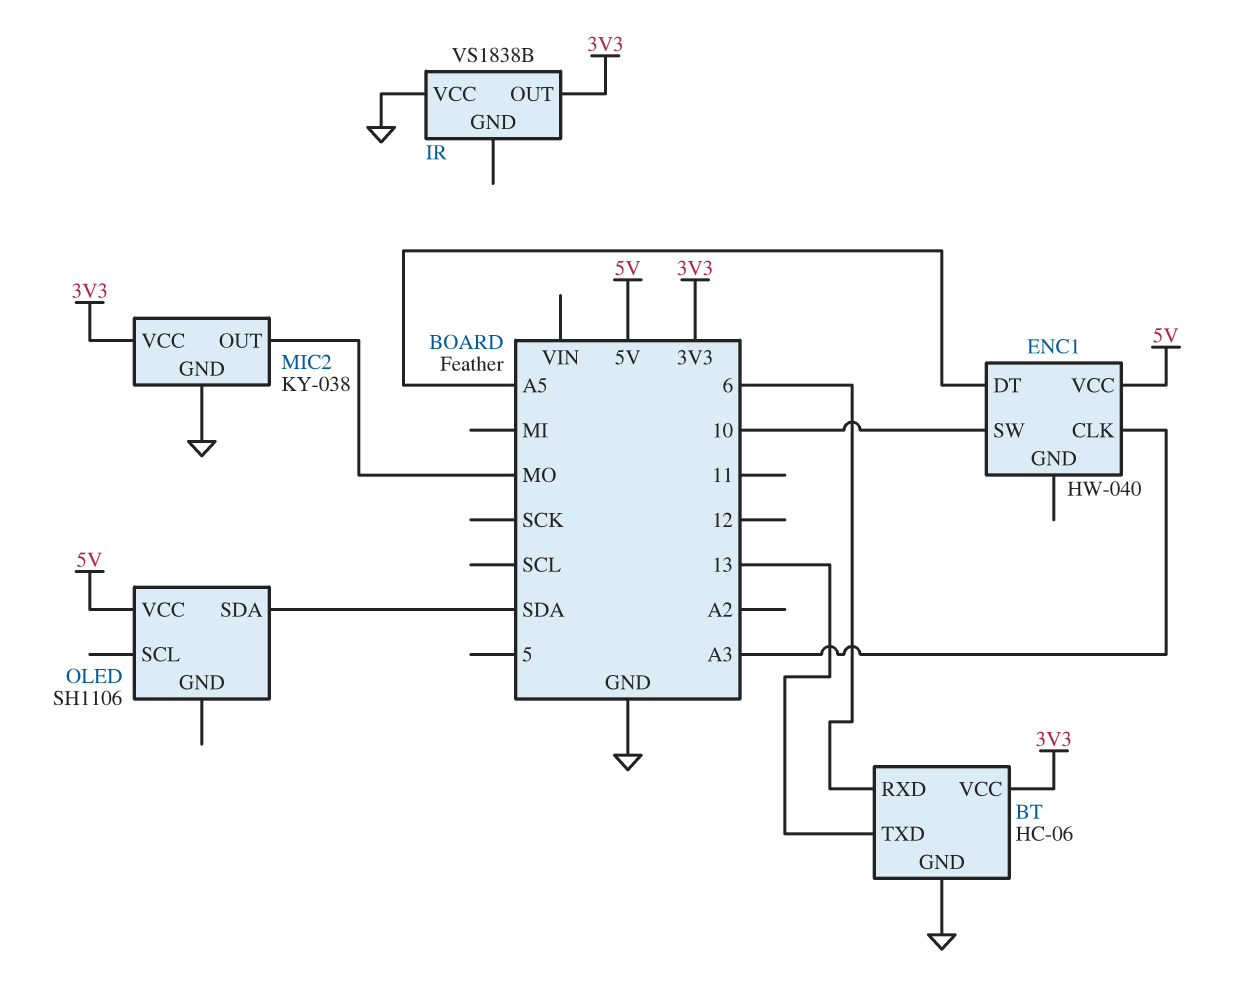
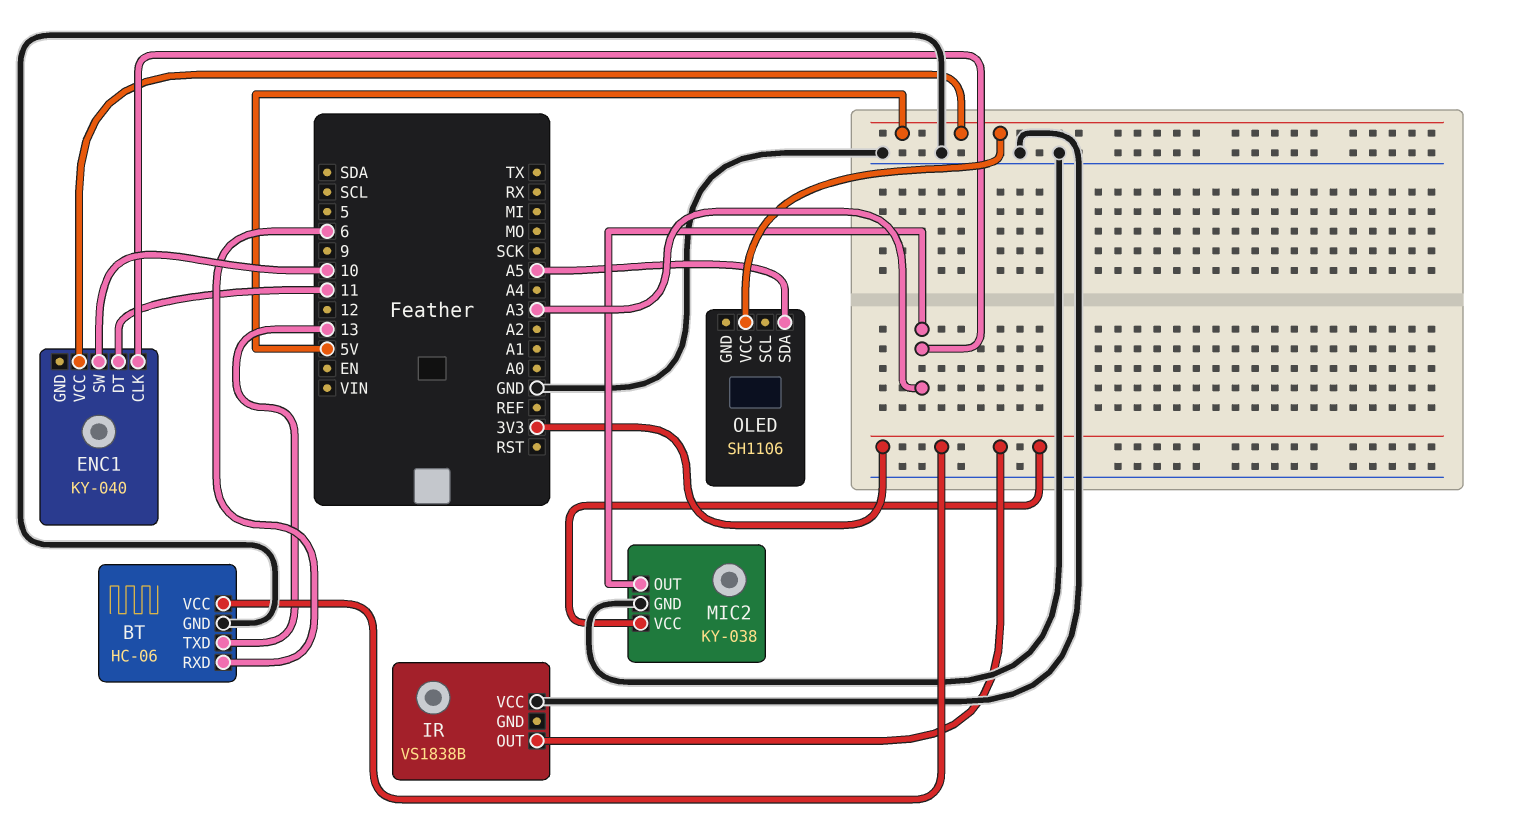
ENC1: HW-040 -> KY-040
ENC1 pin DT: A5 -> 11
MIC2 pin OUT: MO -> A3
OLED pin SDA: SDA -> A5

